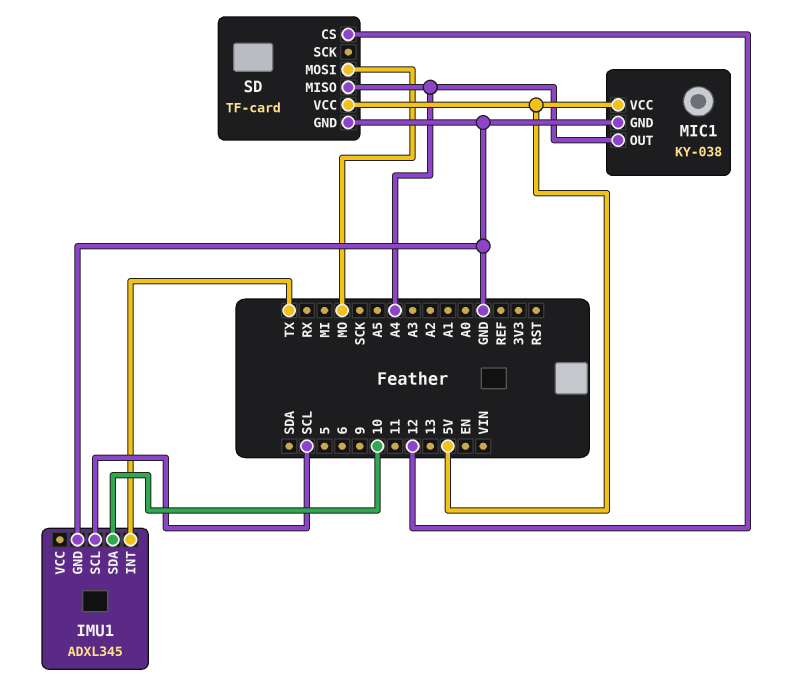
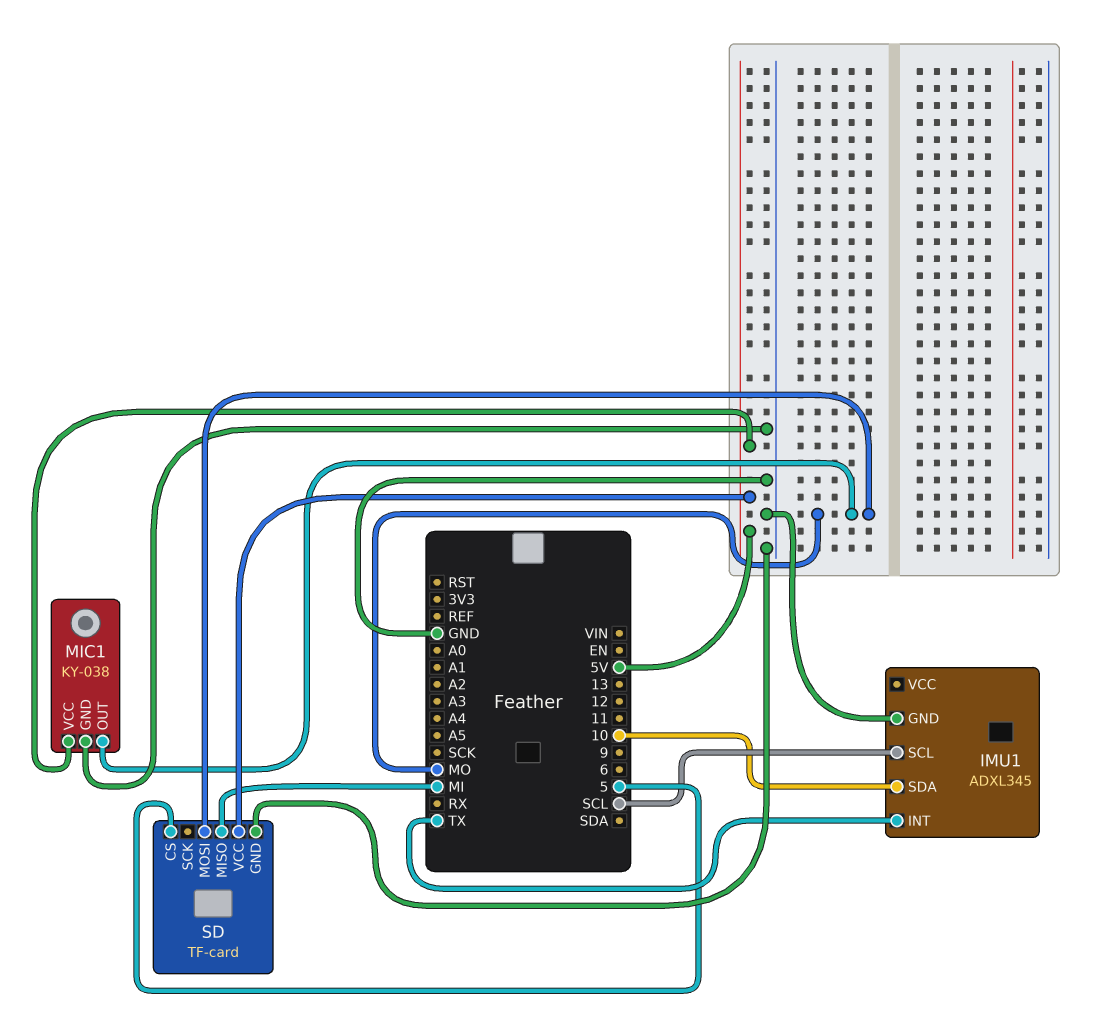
MIC1 pin OUT: A4 -> MO
SD pin CS: 12 -> 5
SD pin MISO: A4 -> MI

